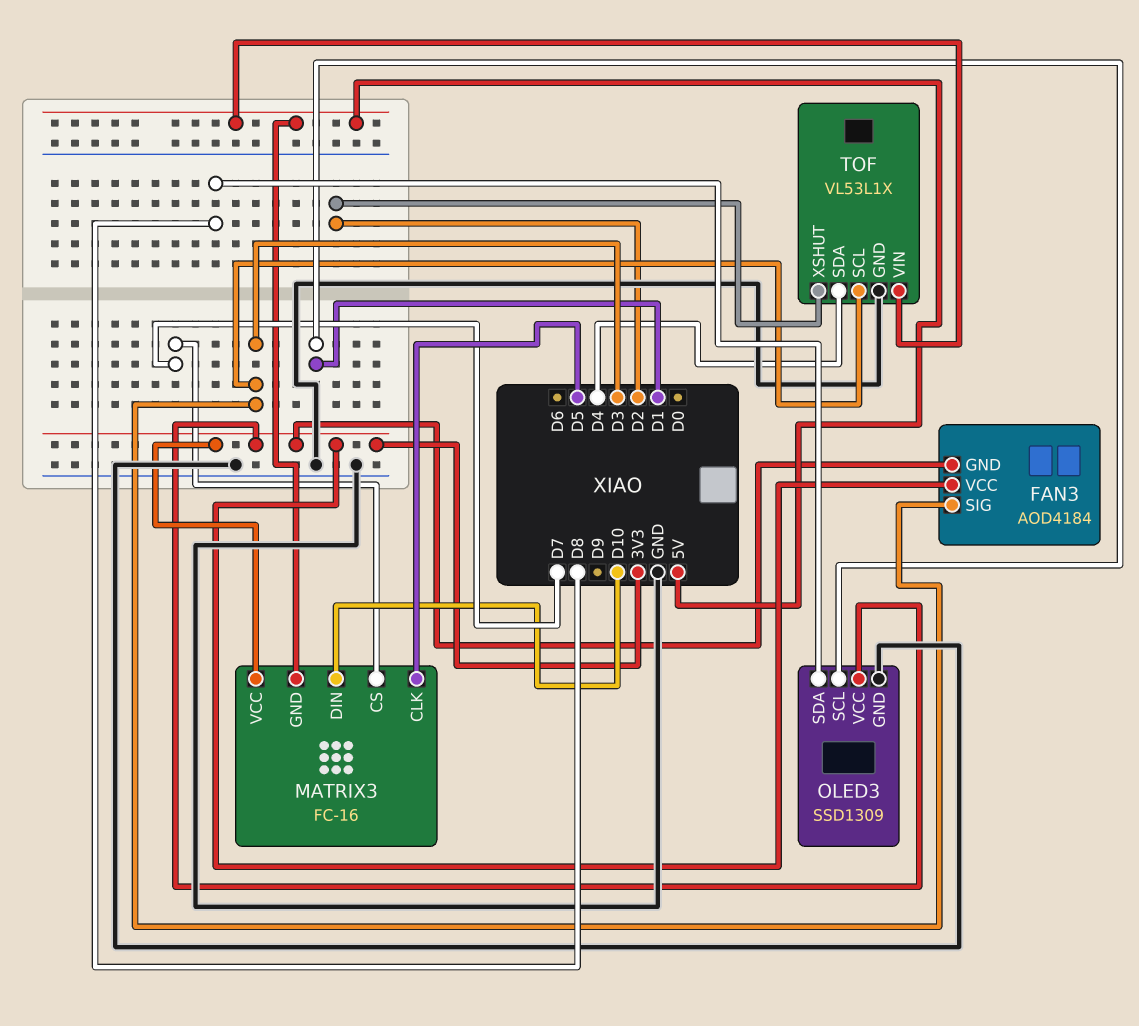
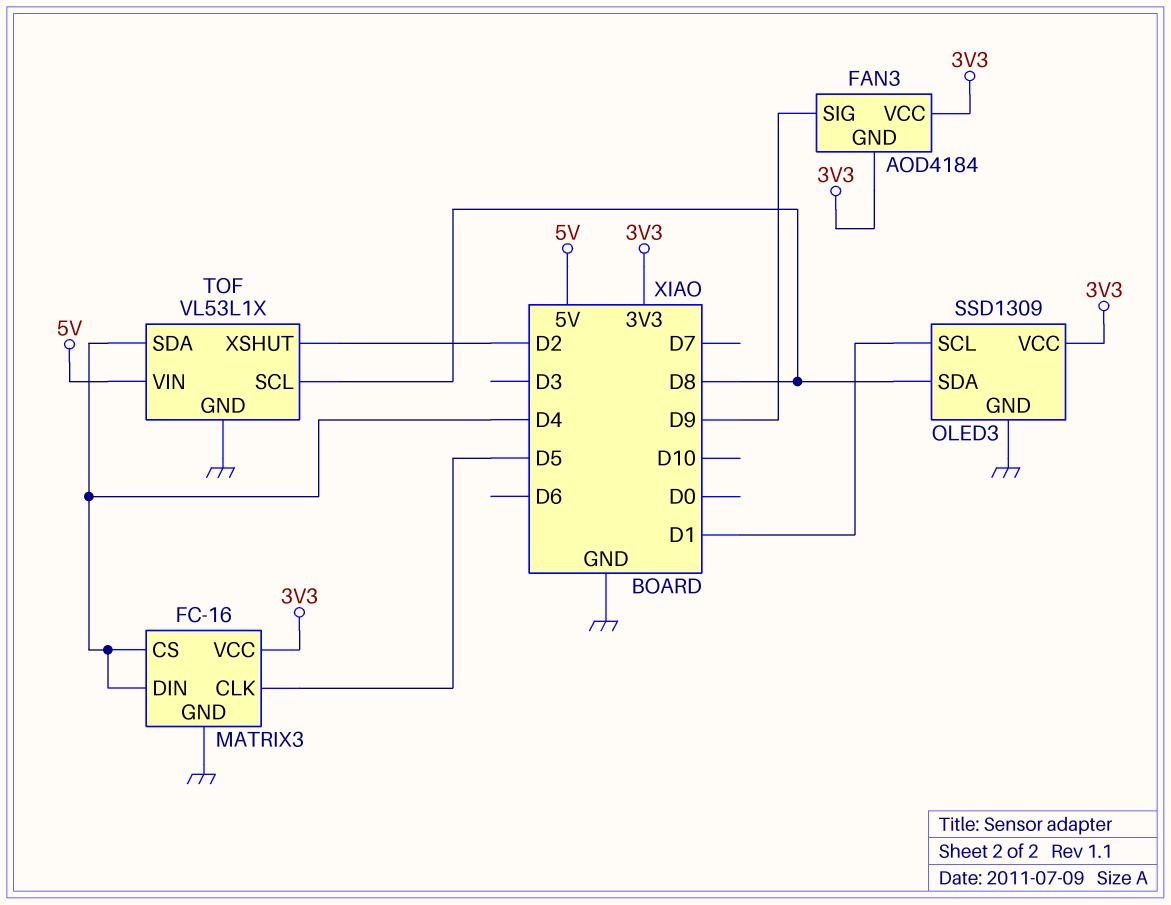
FAN3 pin SIG: D3 -> D9
MATRIX3 pin CS: D7 -> D4
MATRIX3 pin DIN: D10 -> D4
MATRIX3 pin GND: 5V -> GND
TOF pin SCL: D3 -> D8

